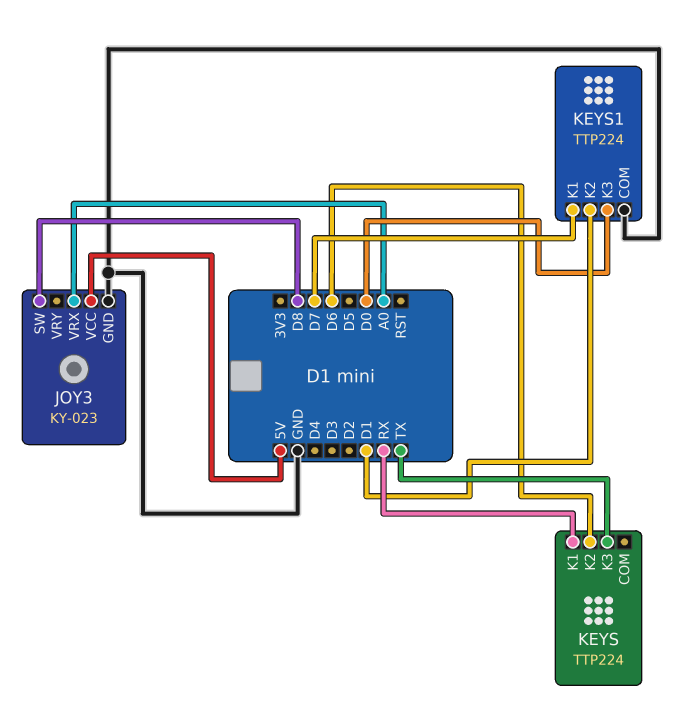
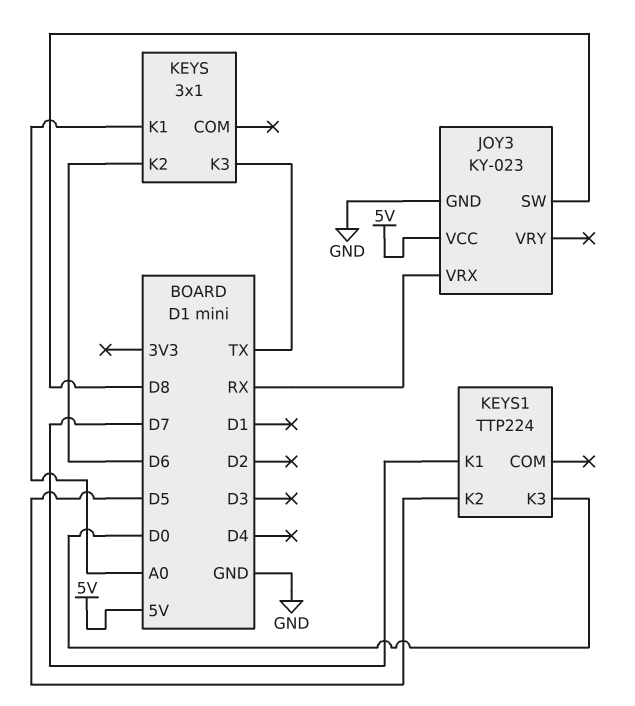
JOY3 pin VRX: A0 -> RX
KEYS: TTP224 -> 3x1
KEYS pin K1: RX -> A0
KEYS1 pin COM: GND -> none
KEYS1 pin K2: D1 -> D5

